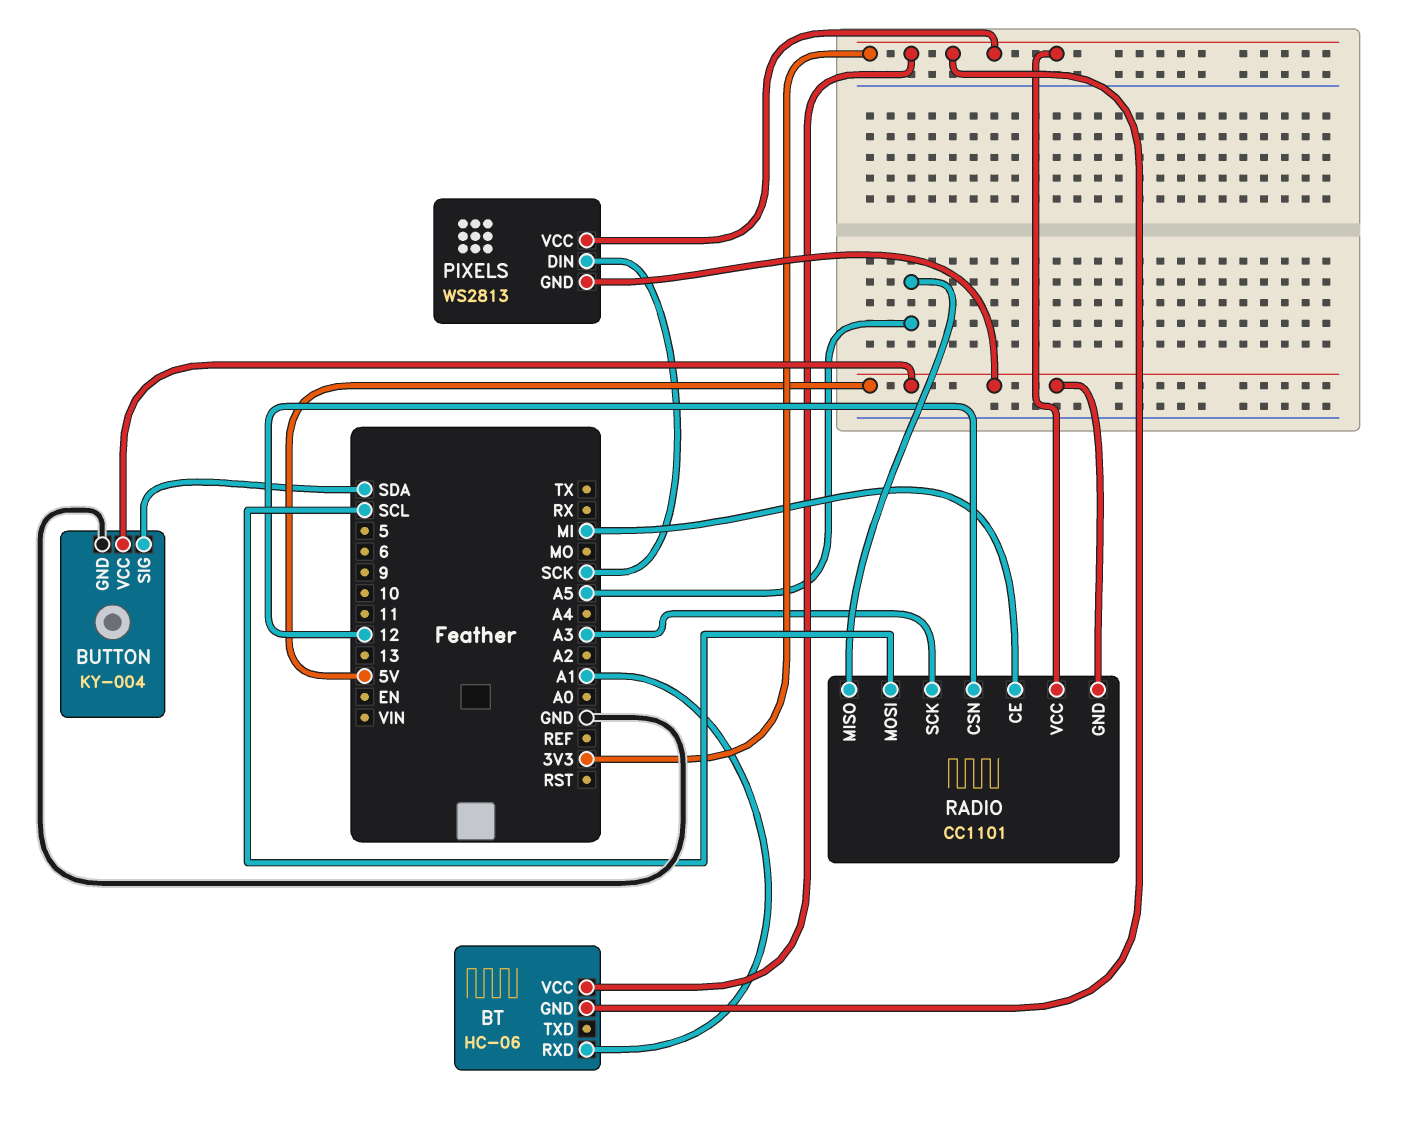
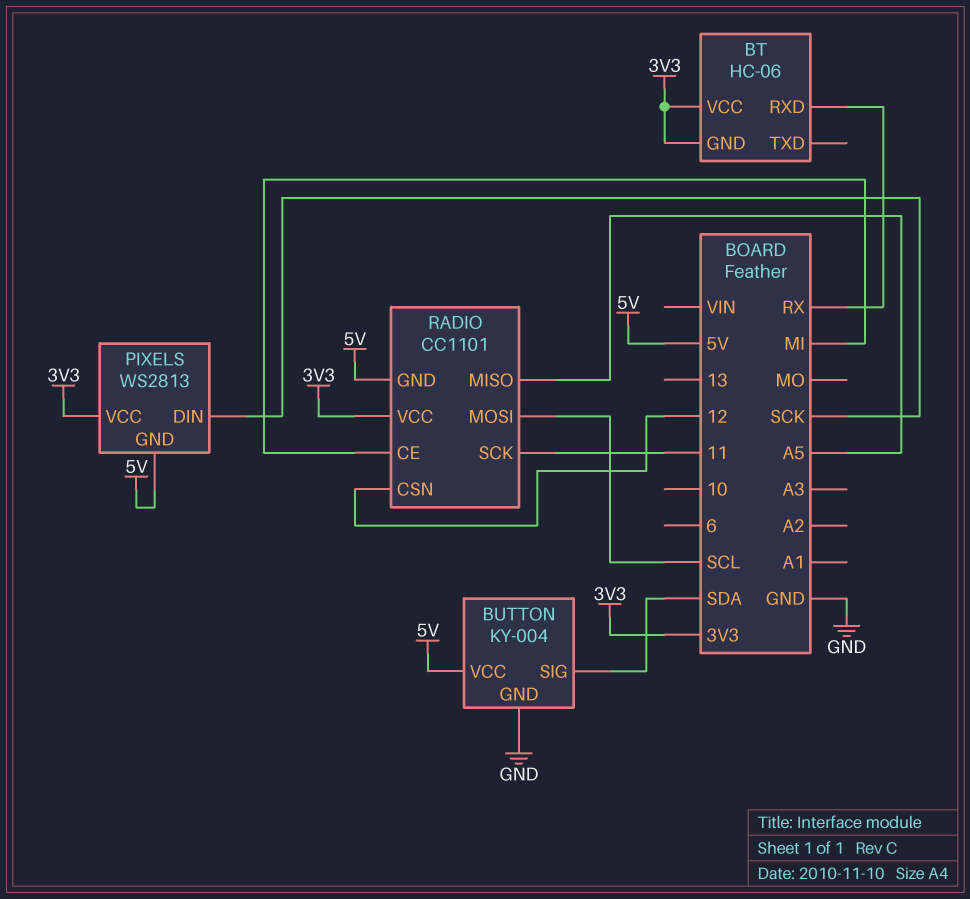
BT pin RXD: A1 -> RX
RADIO pin SCK: A3 -> 11

